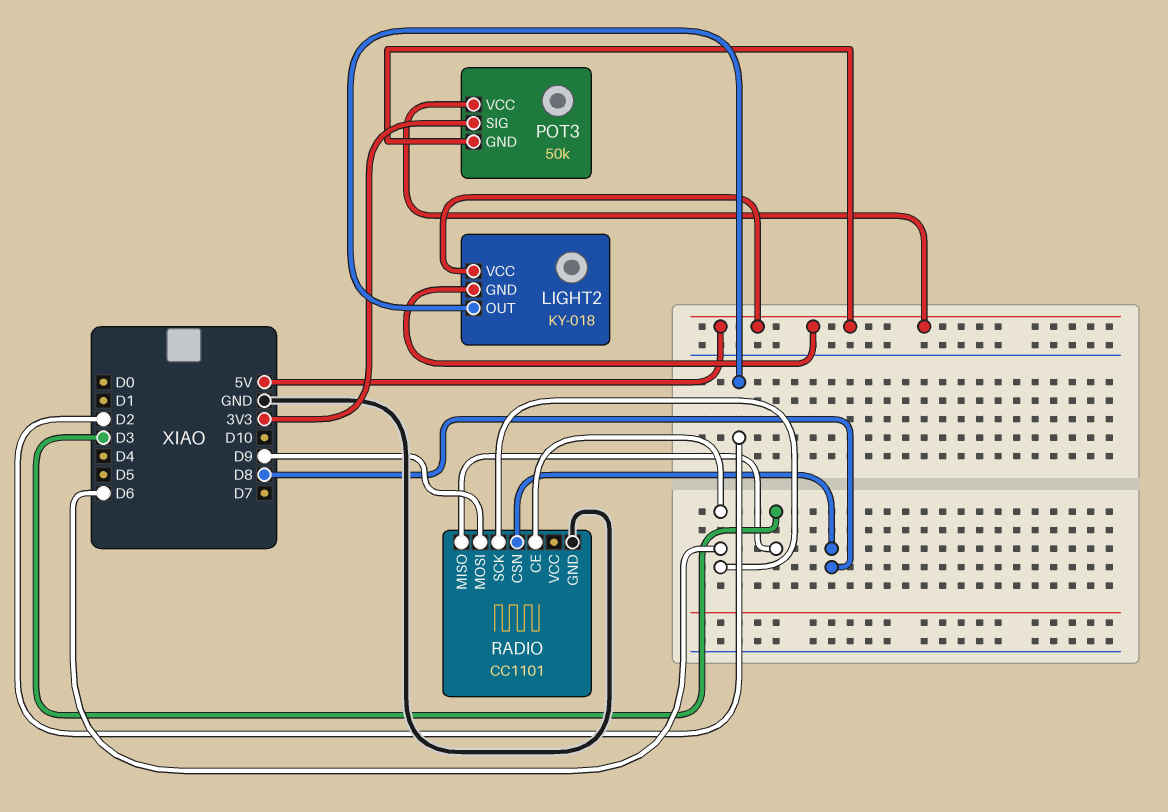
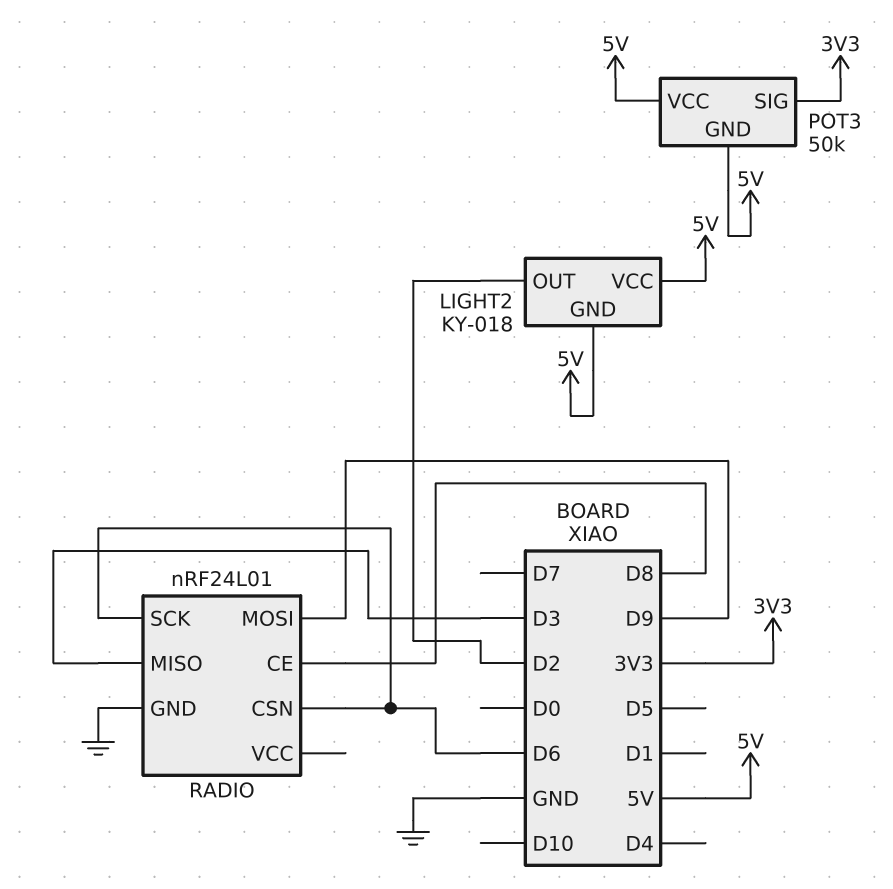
RADIO: CC1101 -> nRF24L01
RADIO pin CE: D6 -> D8
RADIO pin CSN: D8 -> D6

